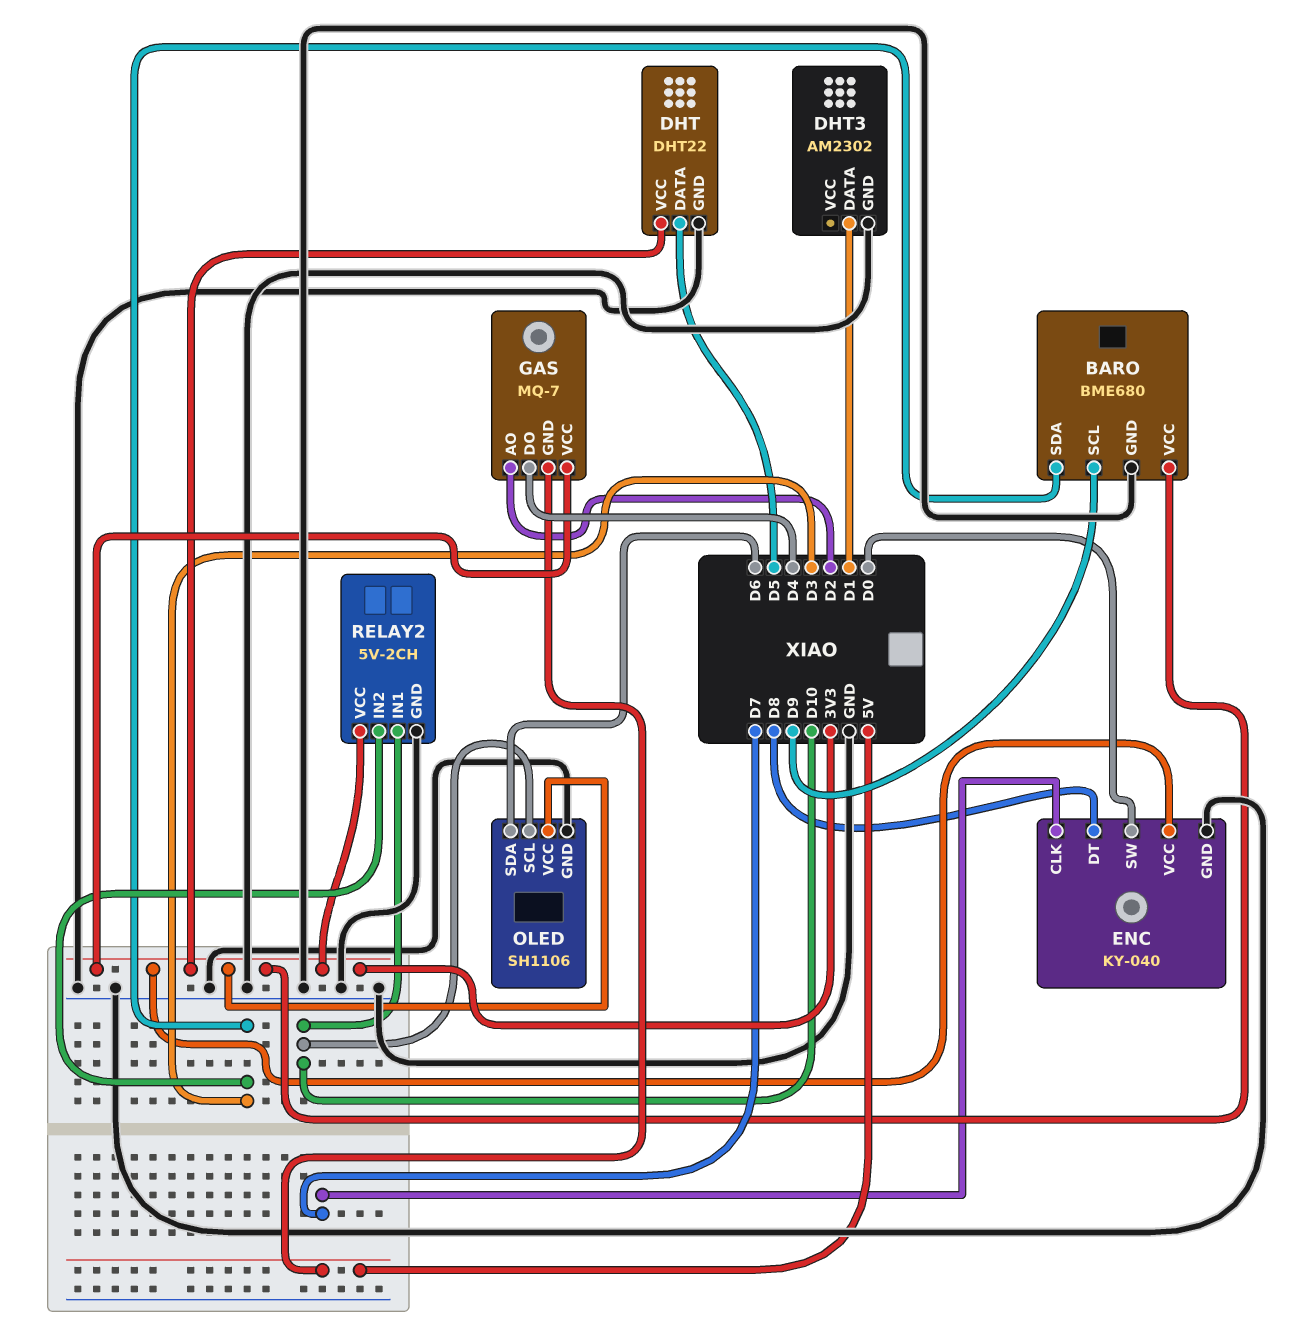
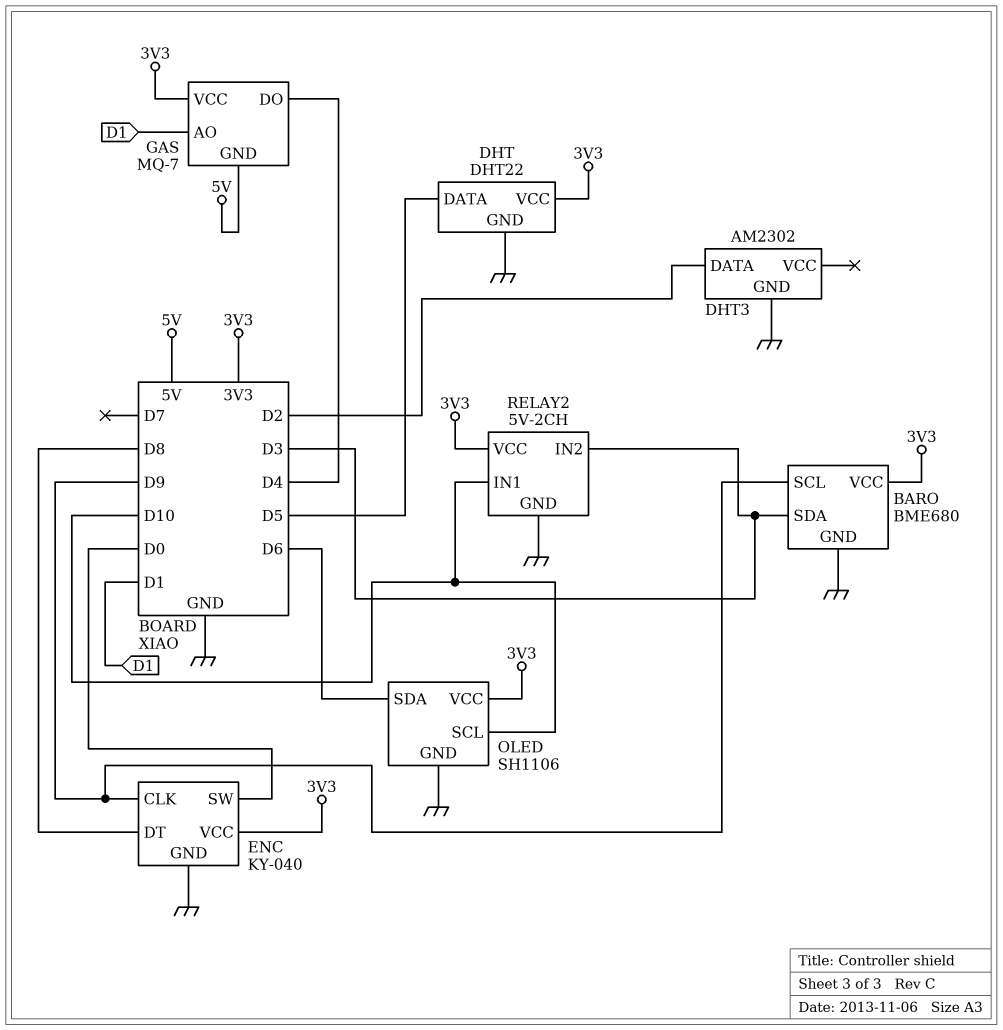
DHT3 pin DATA: D1 -> D2
ENC pin CLK: D7 -> D9
GAS pin AO: D2 -> D1

